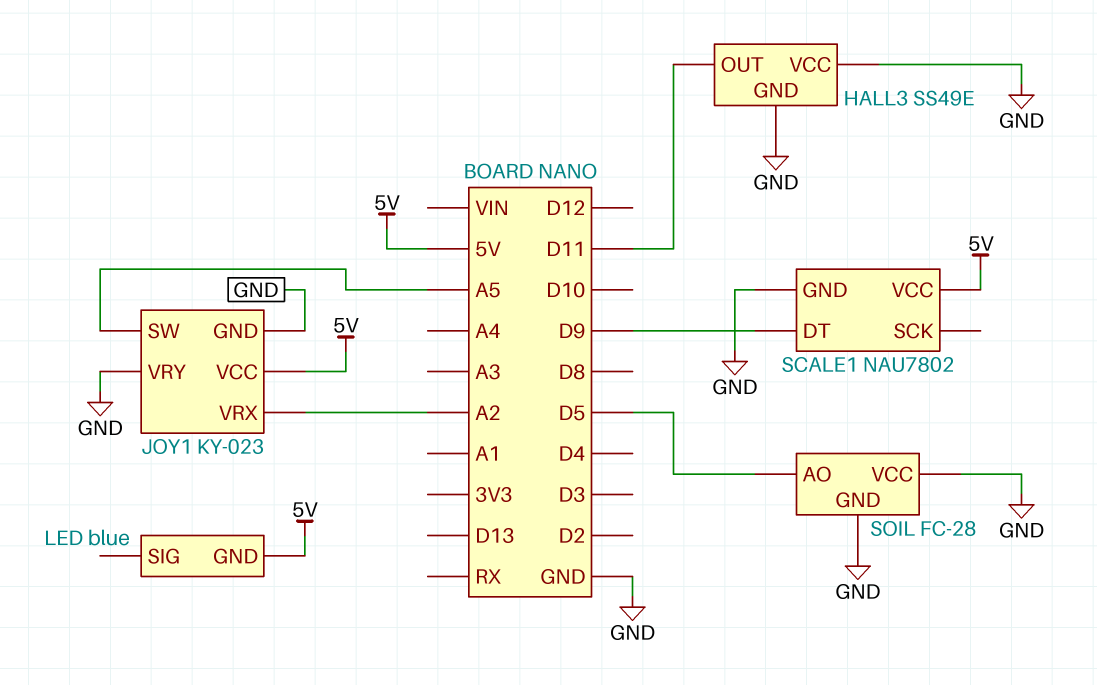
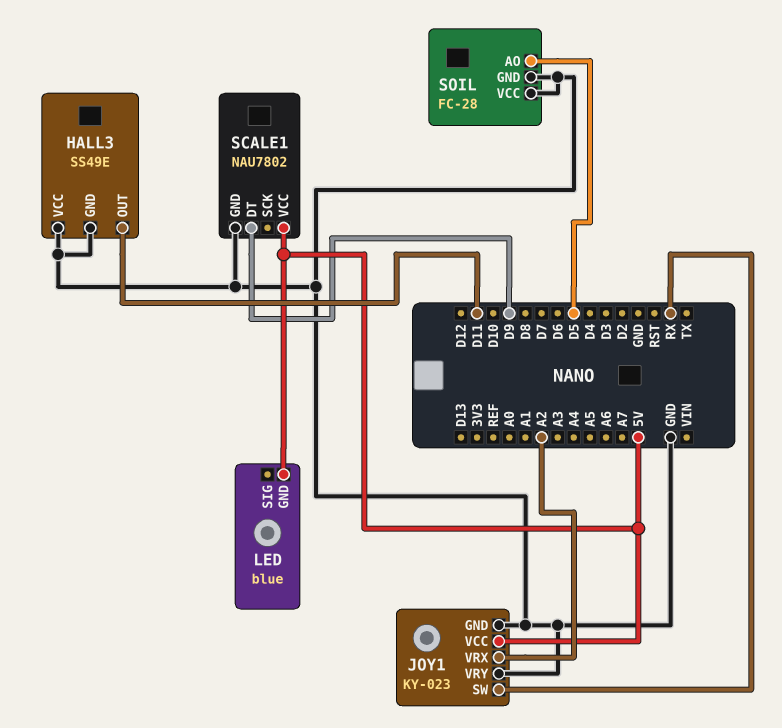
JOY1 pin SW: A5 -> RX

